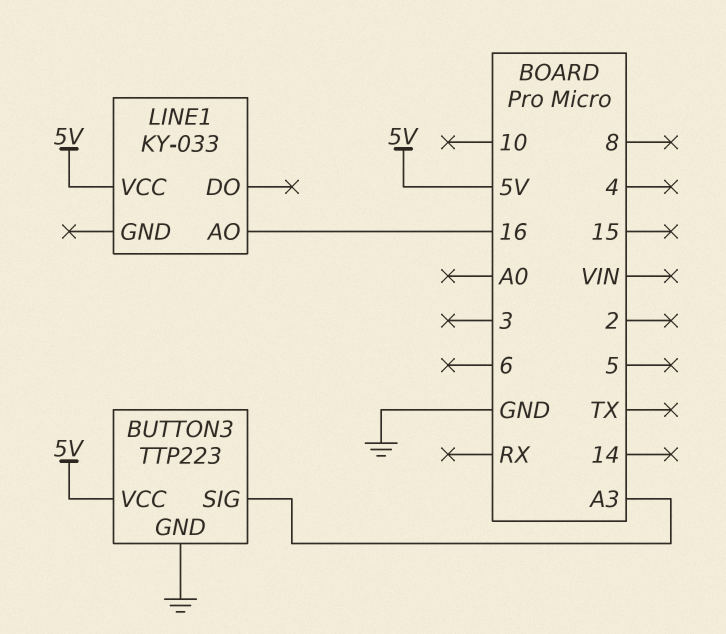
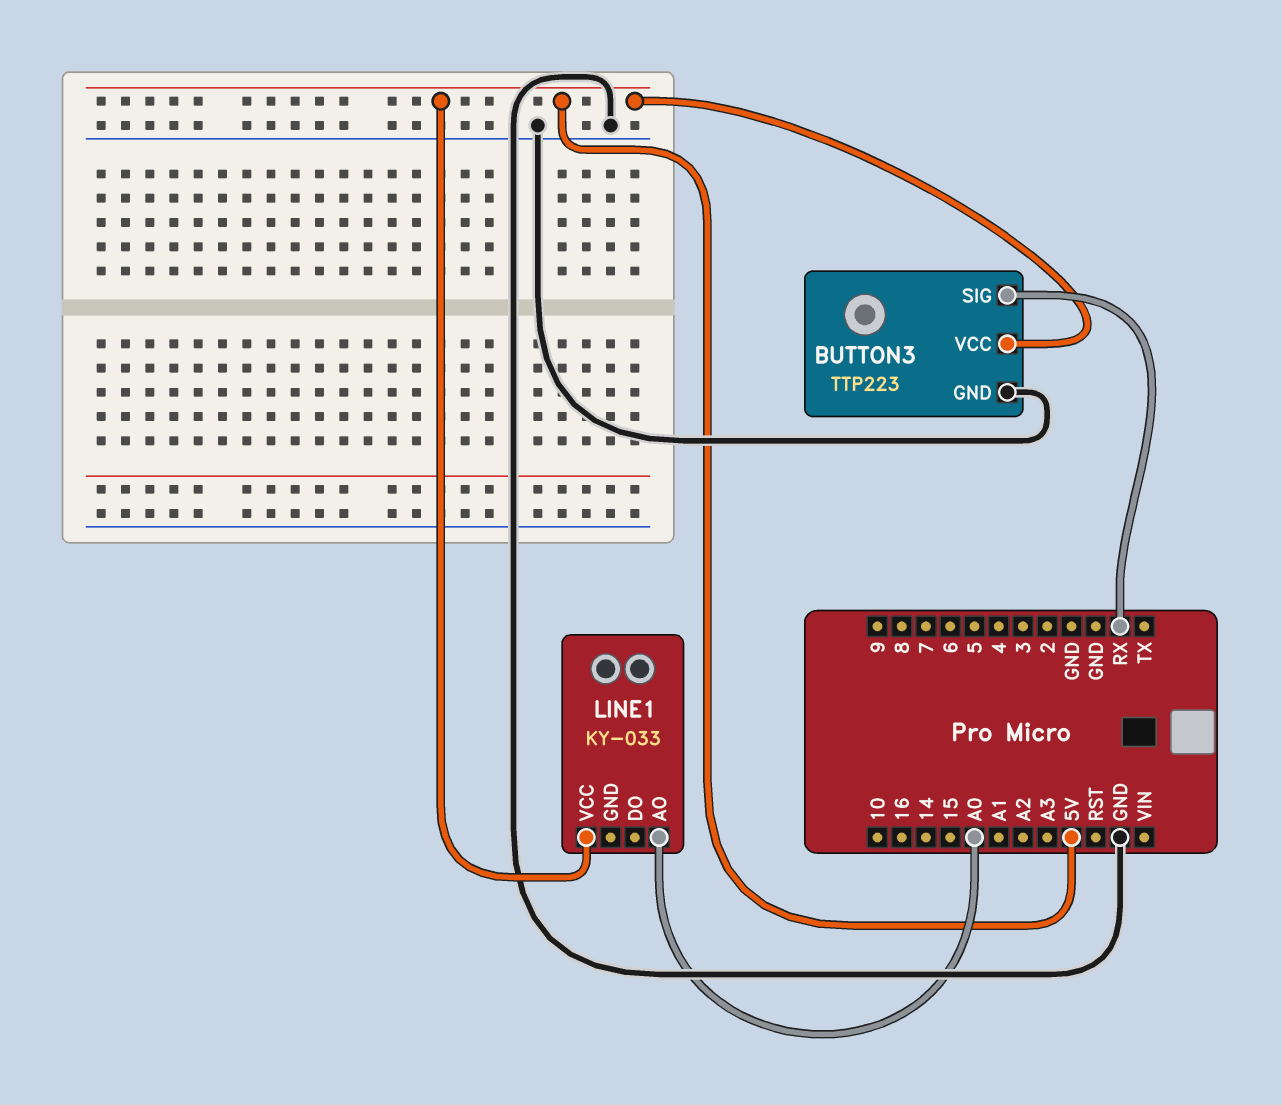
BUTTON3 pin SIG: A3 -> RX
LINE1 pin AO: 16 -> A0

